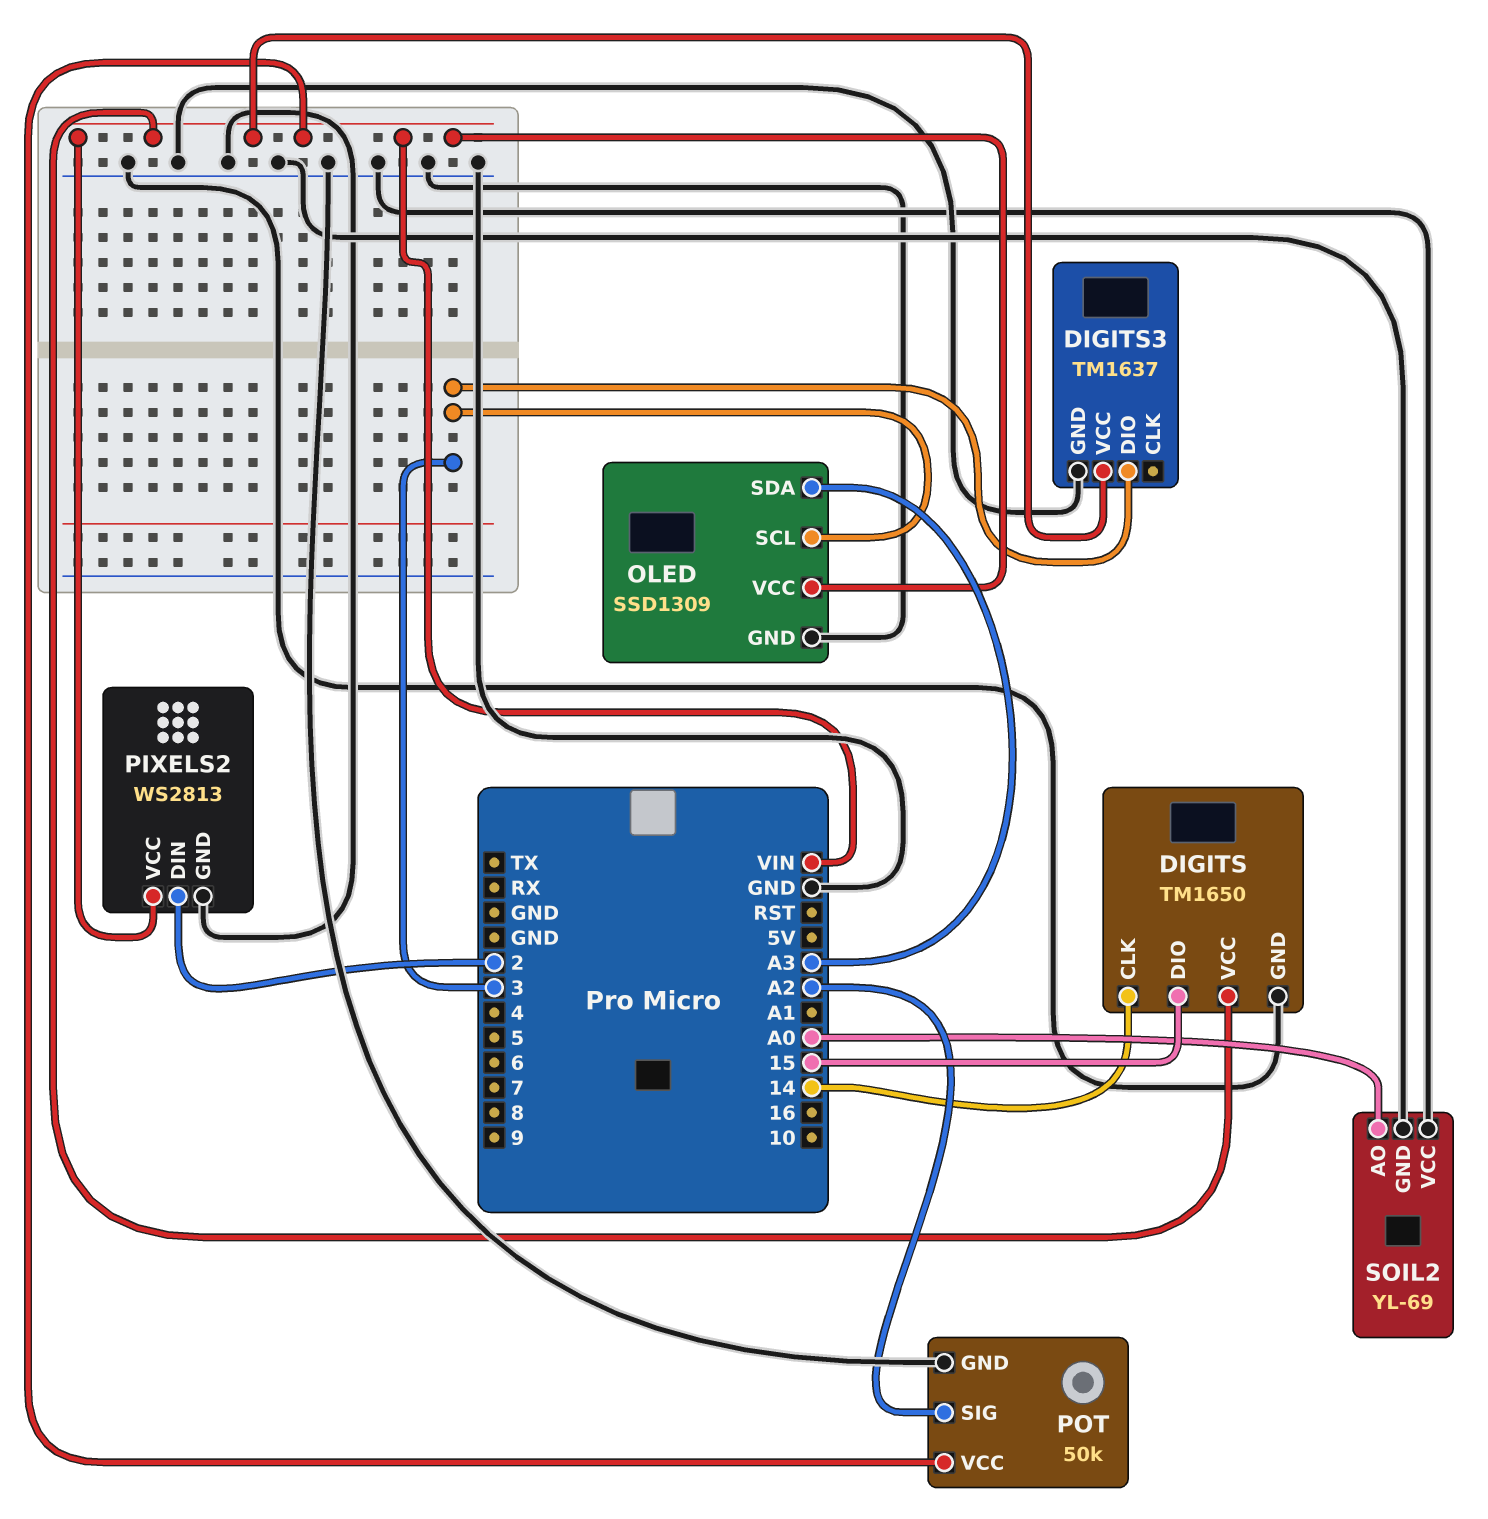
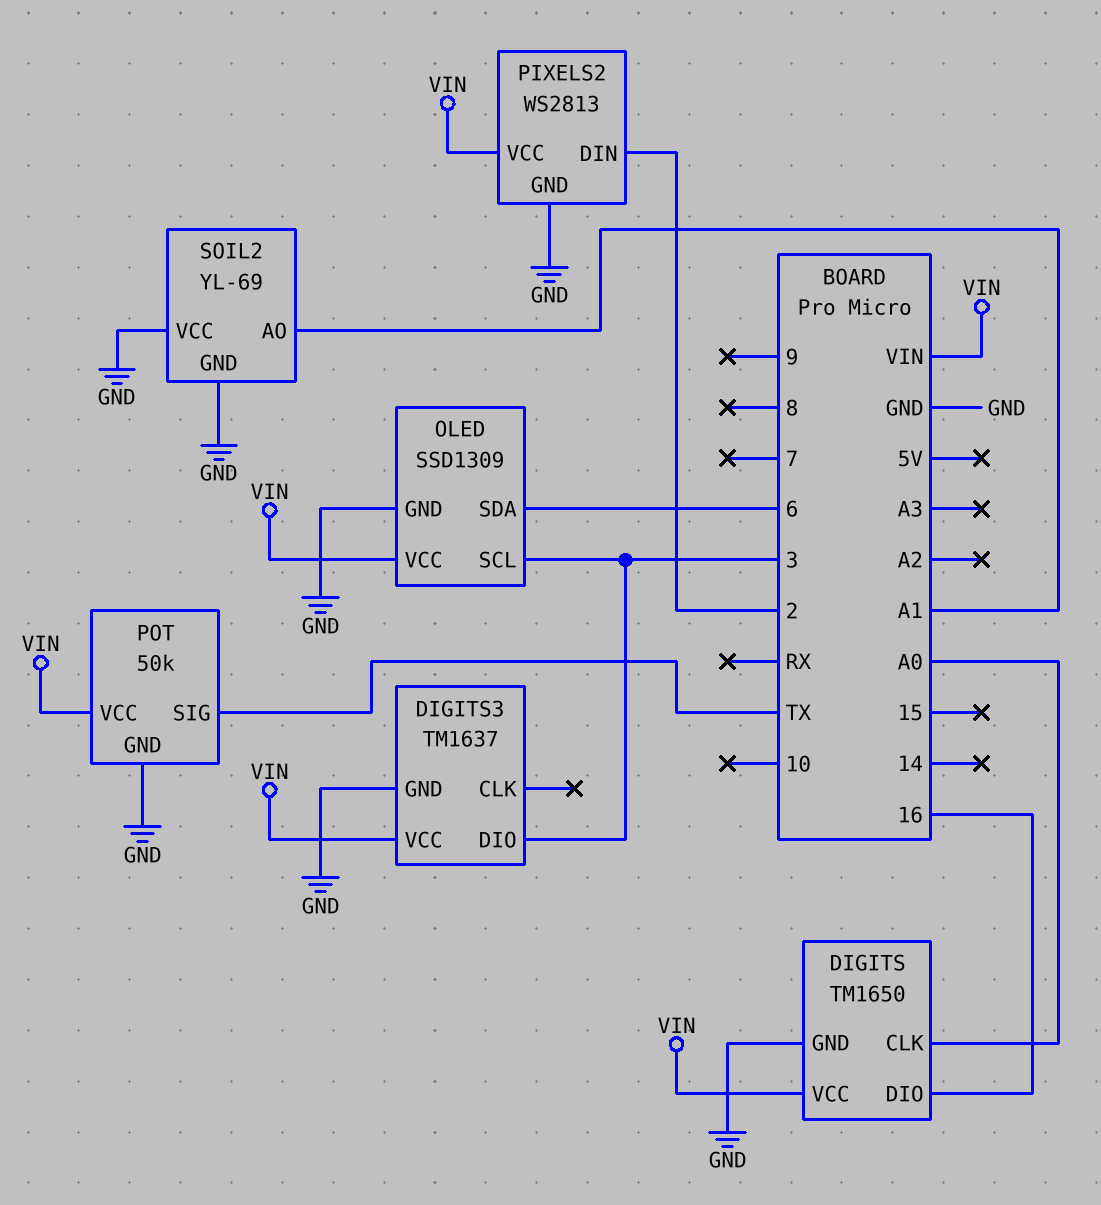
DIGITS pin CLK: 14 -> A0
DIGITS pin DIO: 15 -> 16
OLED pin SDA: A3 -> 6
POT pin SIG: A2 -> TX
SOIL2 pin AO: A0 -> A1

